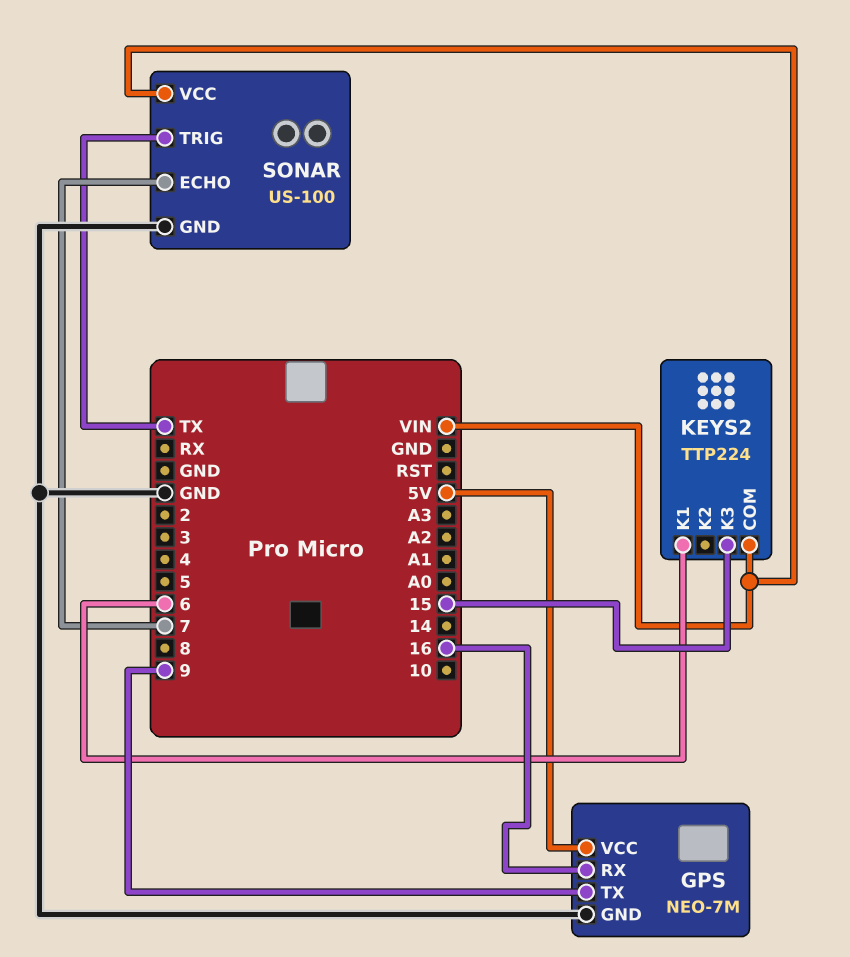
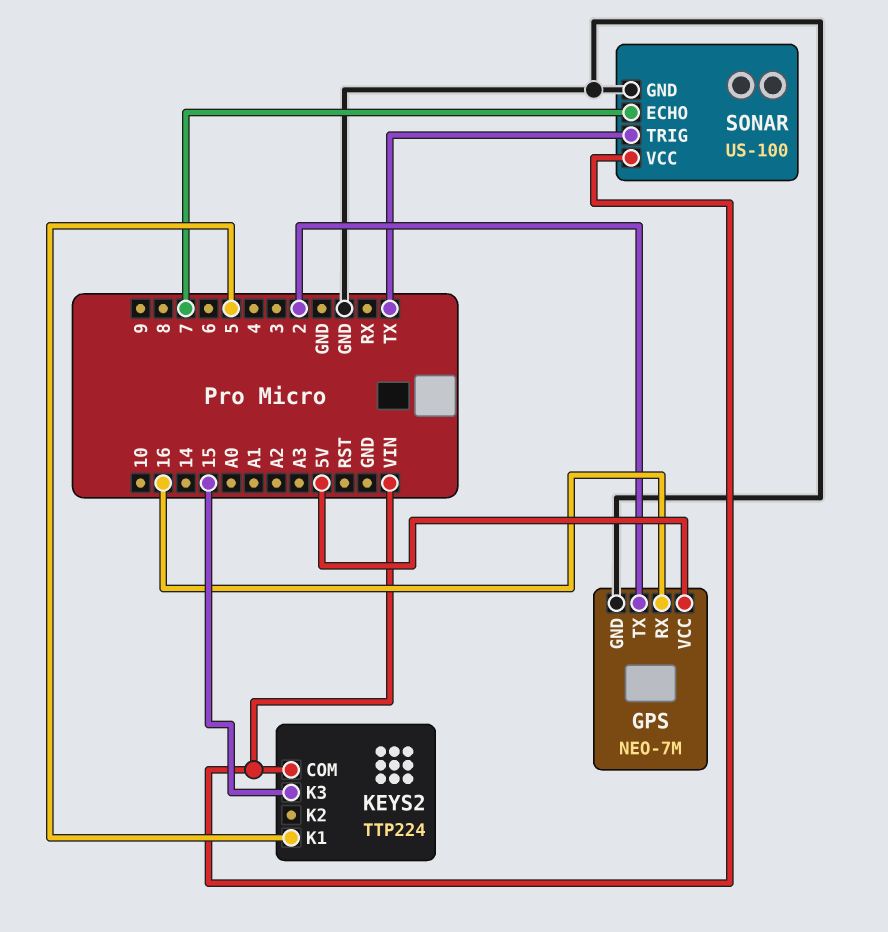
GPS pin TX: 9 -> 2
KEYS2 pin K1: 6 -> 5

